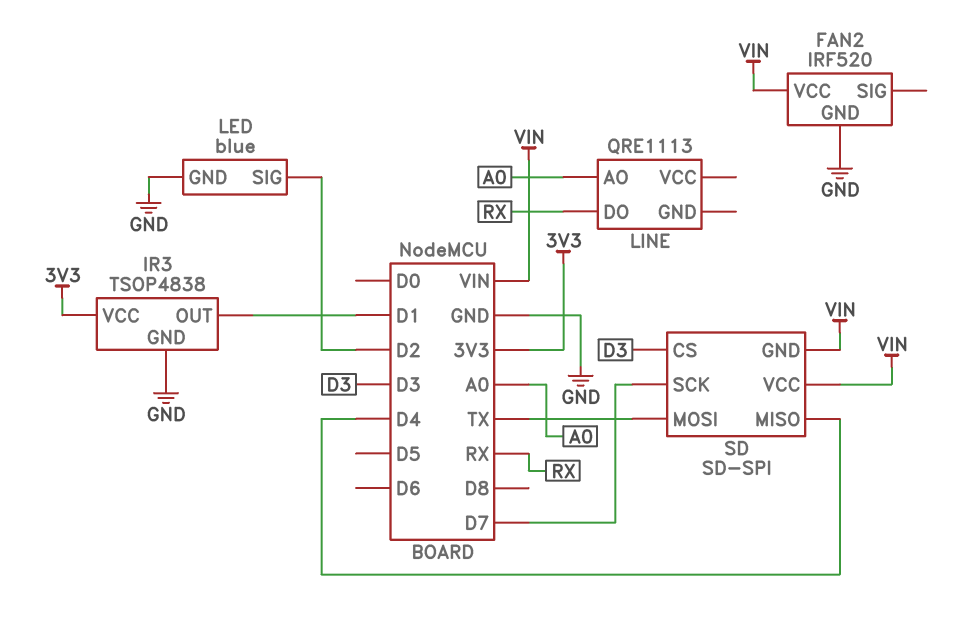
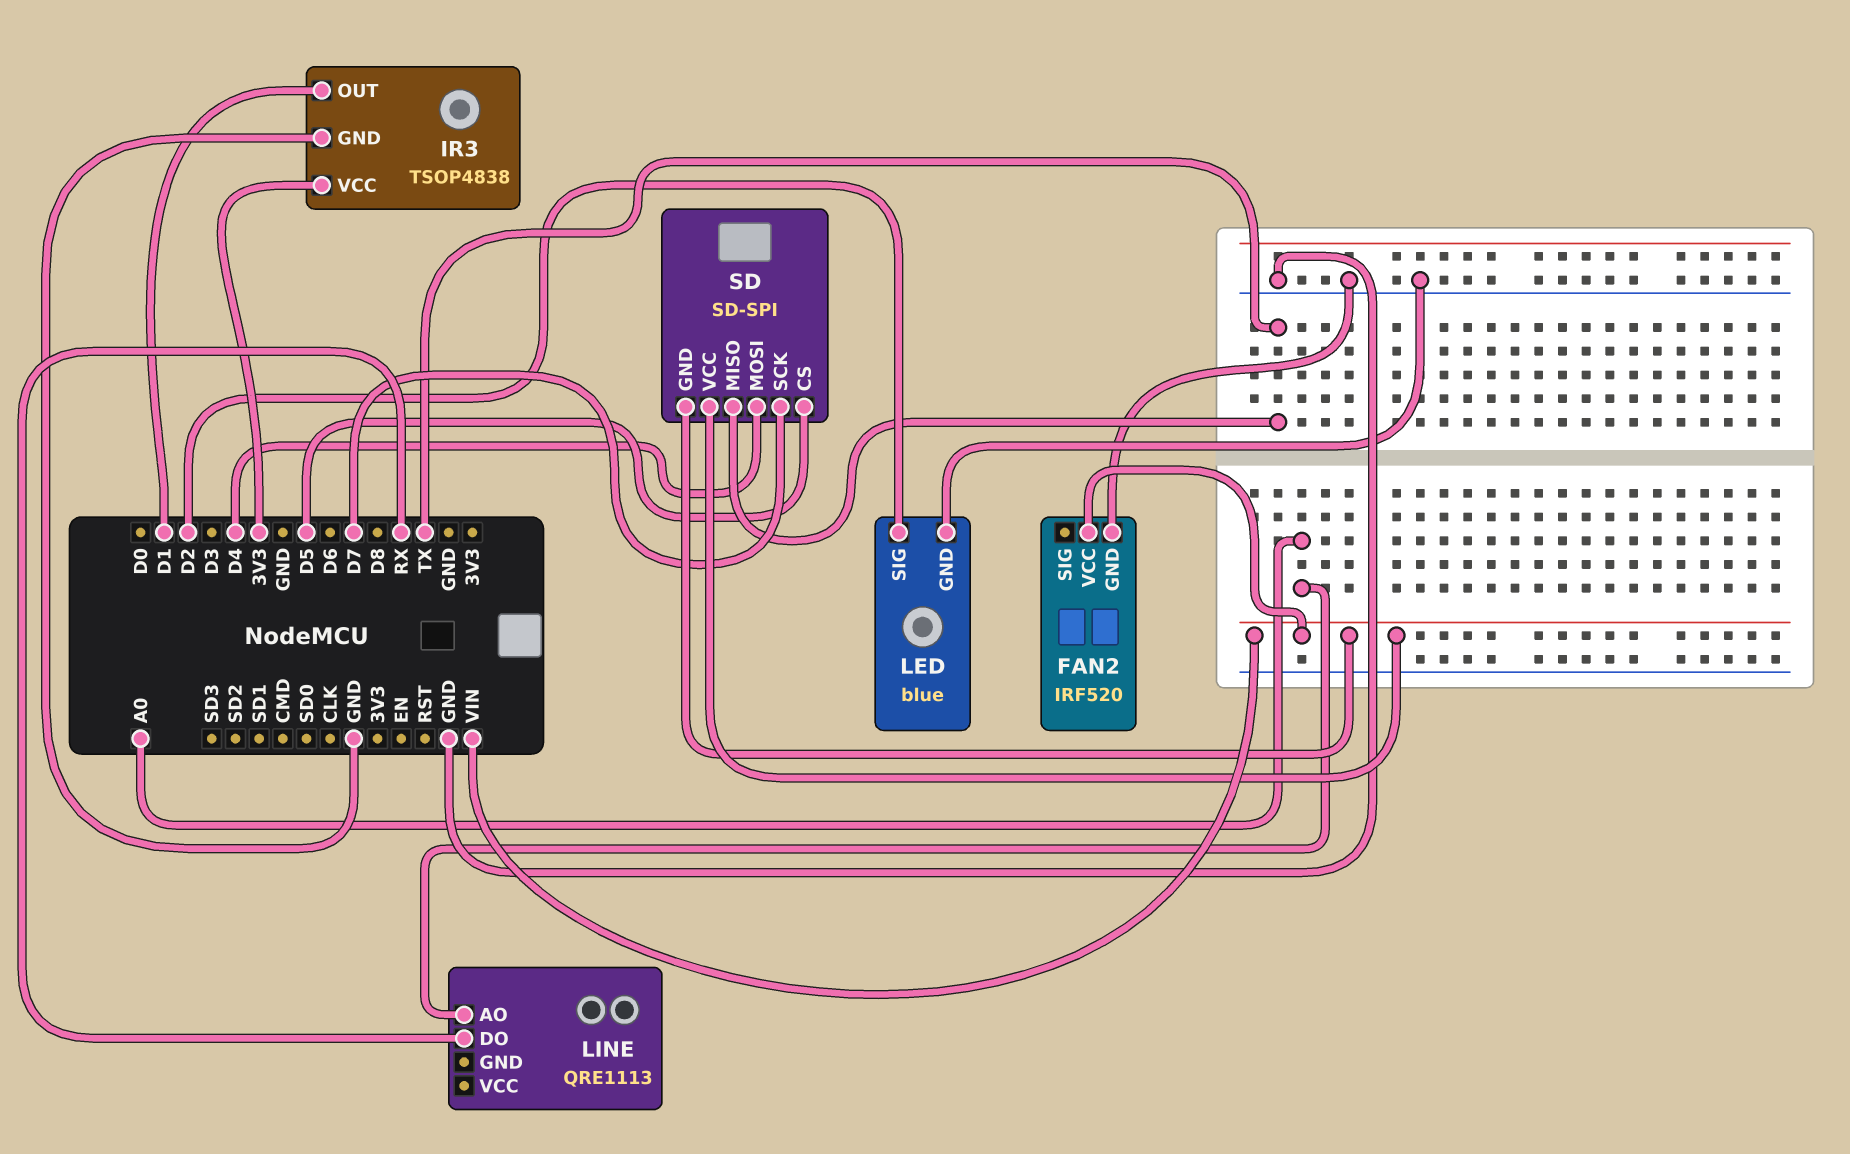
SD pin CS: D3 -> D5
SD pin MISO: D4 -> TX
SD pin MOSI: TX -> D4

